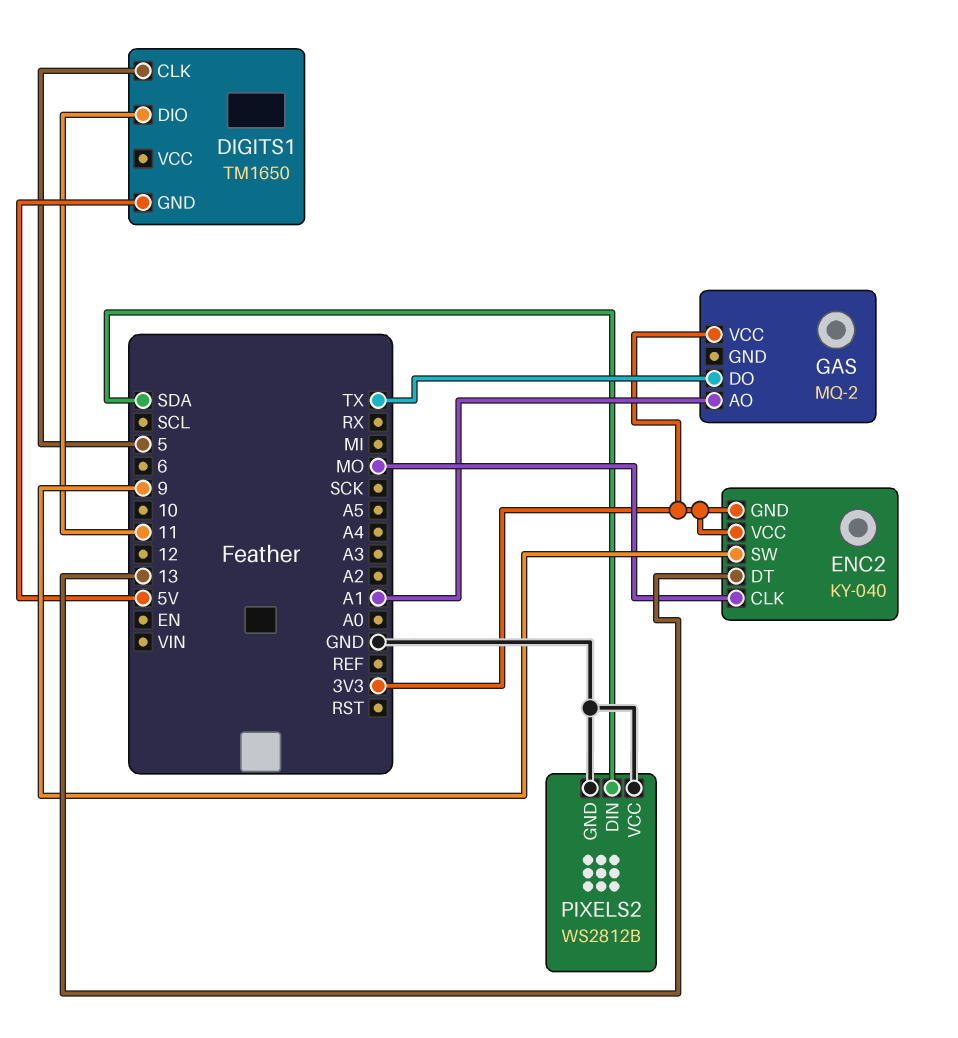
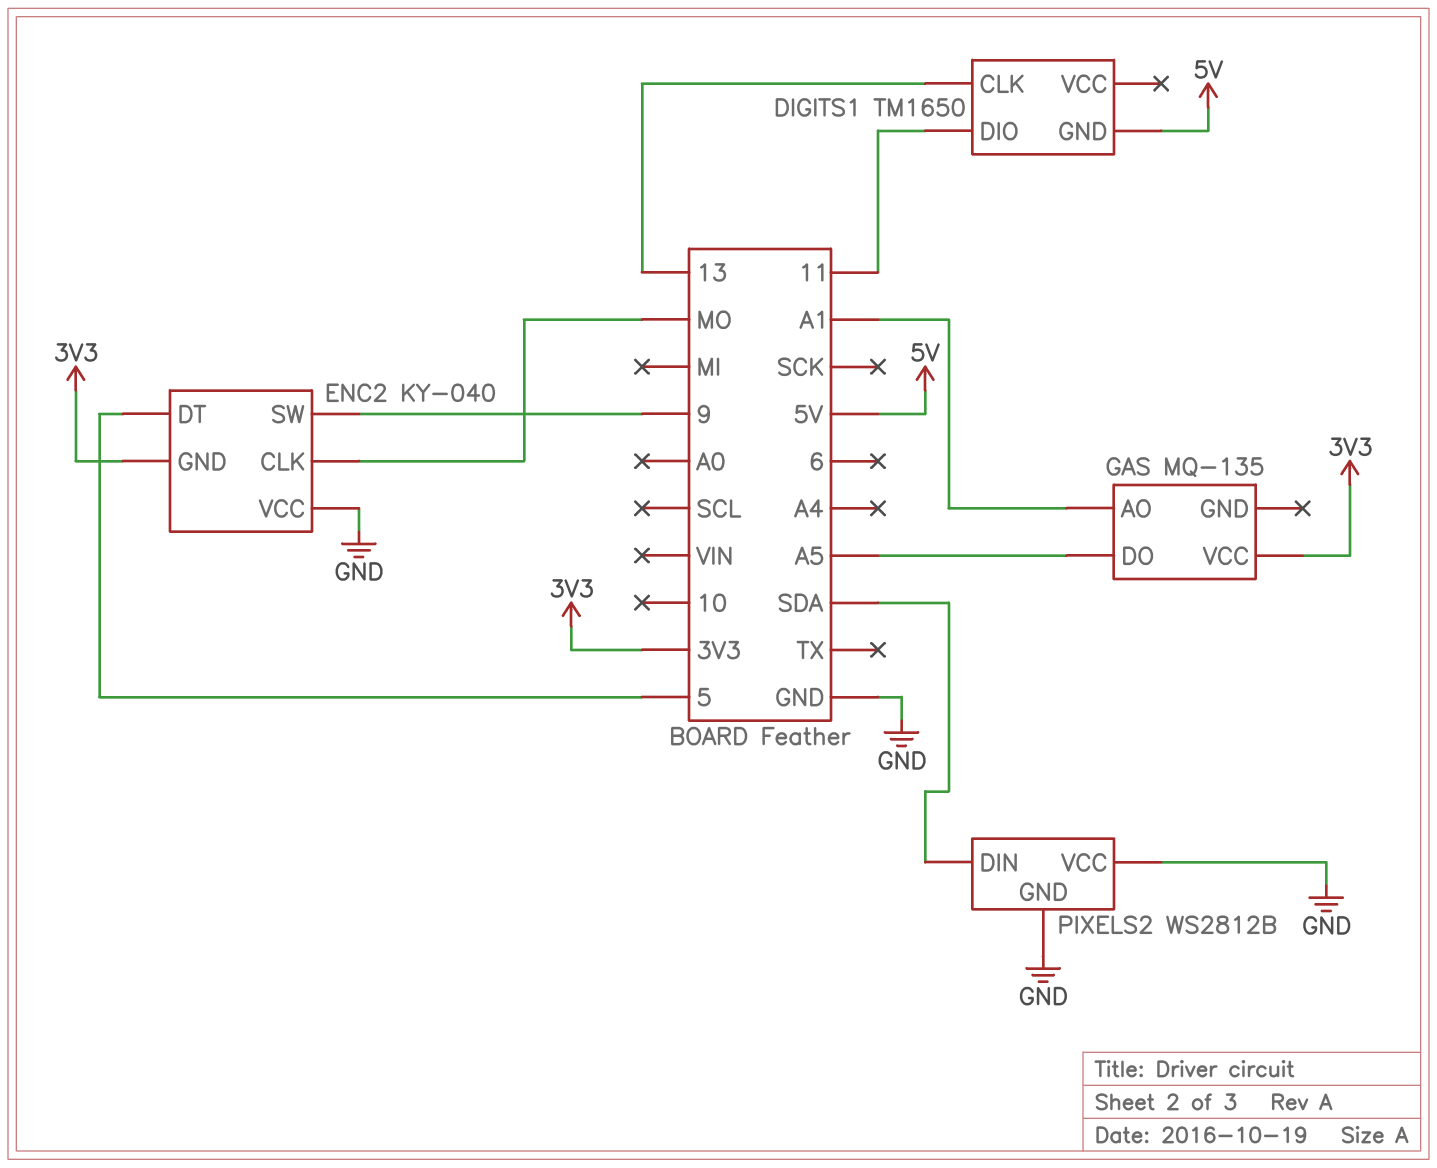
DIGITS1 pin CLK: 5 -> 13
ENC2 pin DT: 13 -> 5
ENC2 pin VCC: 3V3 -> GND
GAS: MQ-2 -> MQ-135
GAS pin DO: TX -> A5

